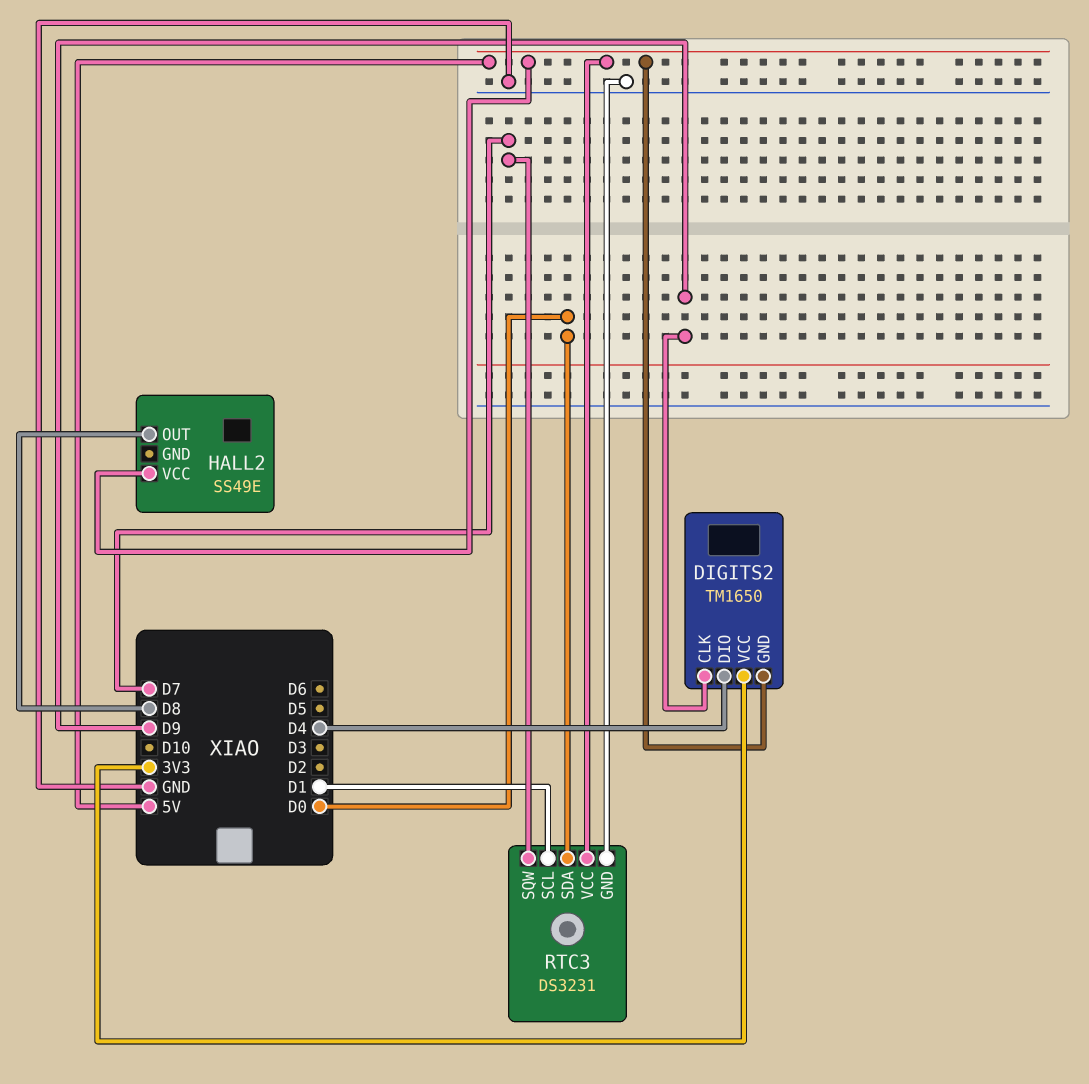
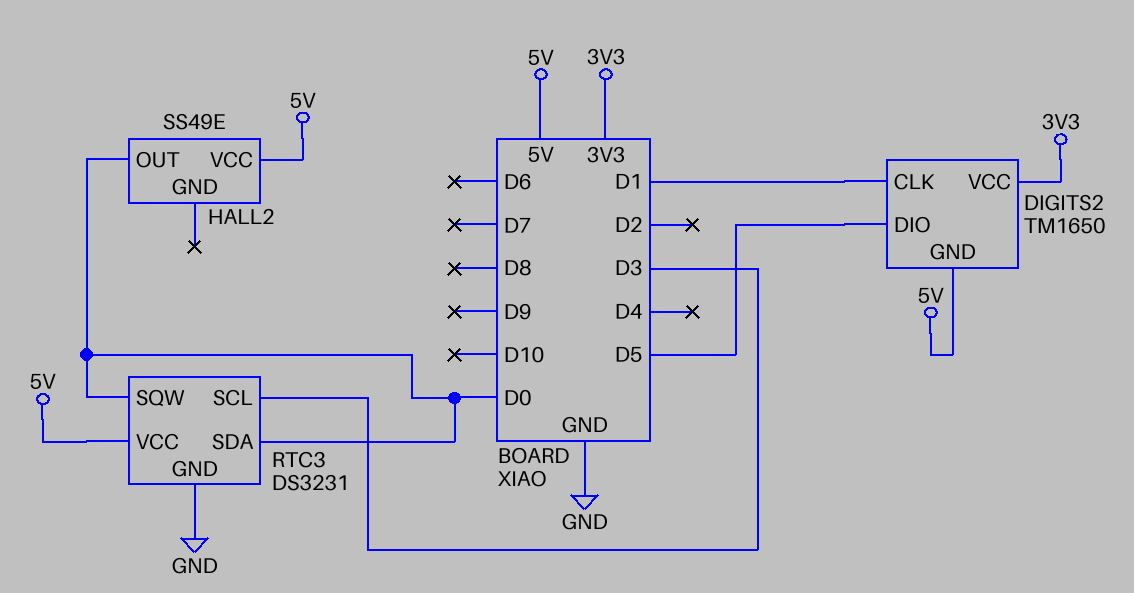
DIGITS2 pin CLK: D9 -> D1
DIGITS2 pin DIO: D4 -> D5
HALL2 pin OUT: D8 -> D0
RTC3 pin SCL: D1 -> D3
RTC3 pin SQW: D7 -> D0

